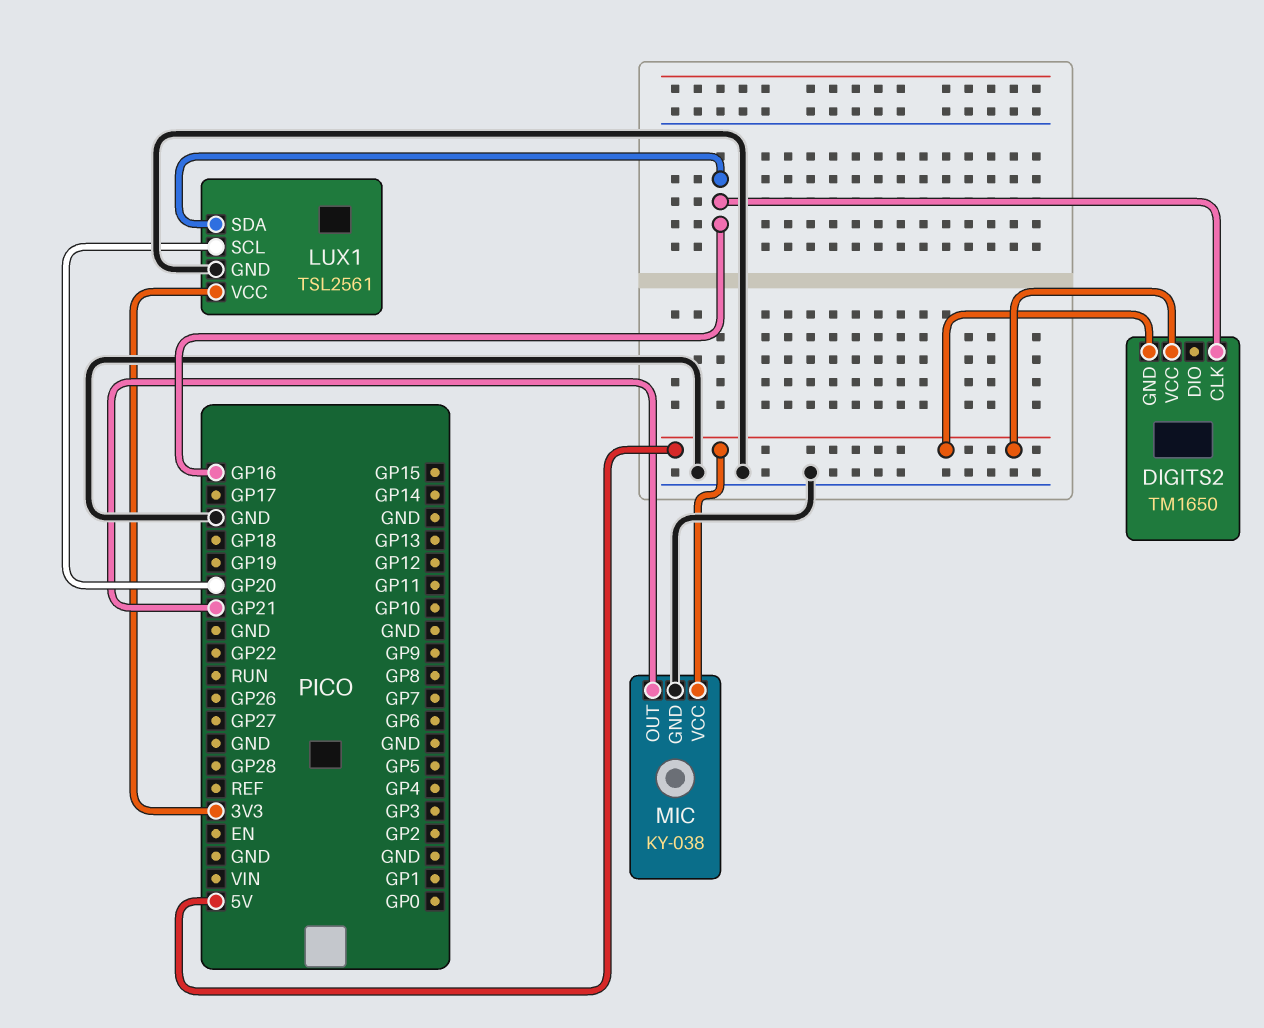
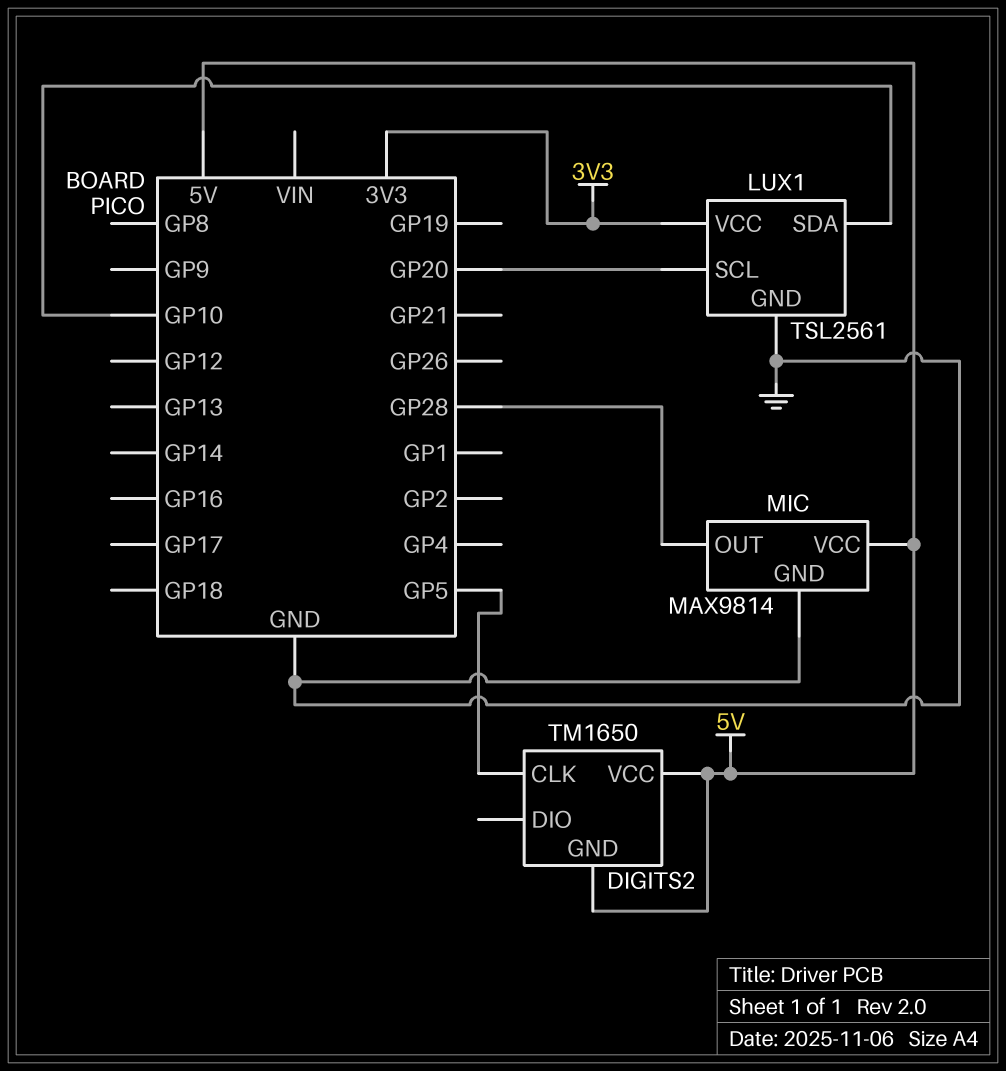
DIGITS2 pin CLK: GP16 -> GP5
LUX1 pin SDA: GP16 -> GP10
MIC: KY-038 -> MAX9814
MIC pin OUT: GP21 -> GP28

